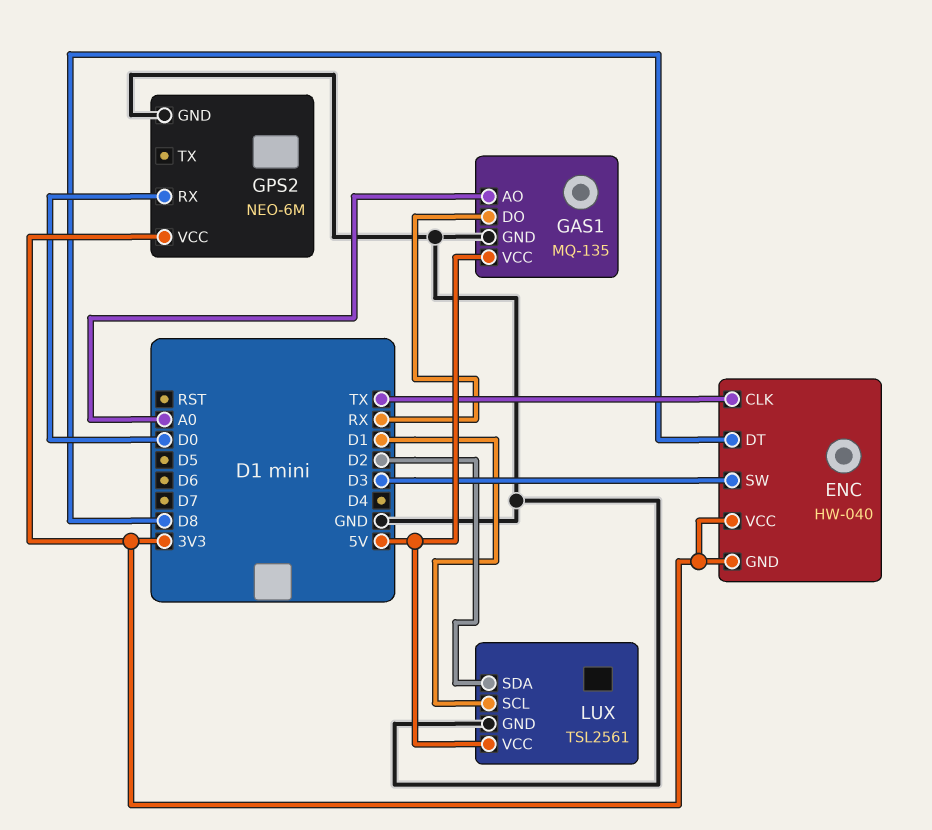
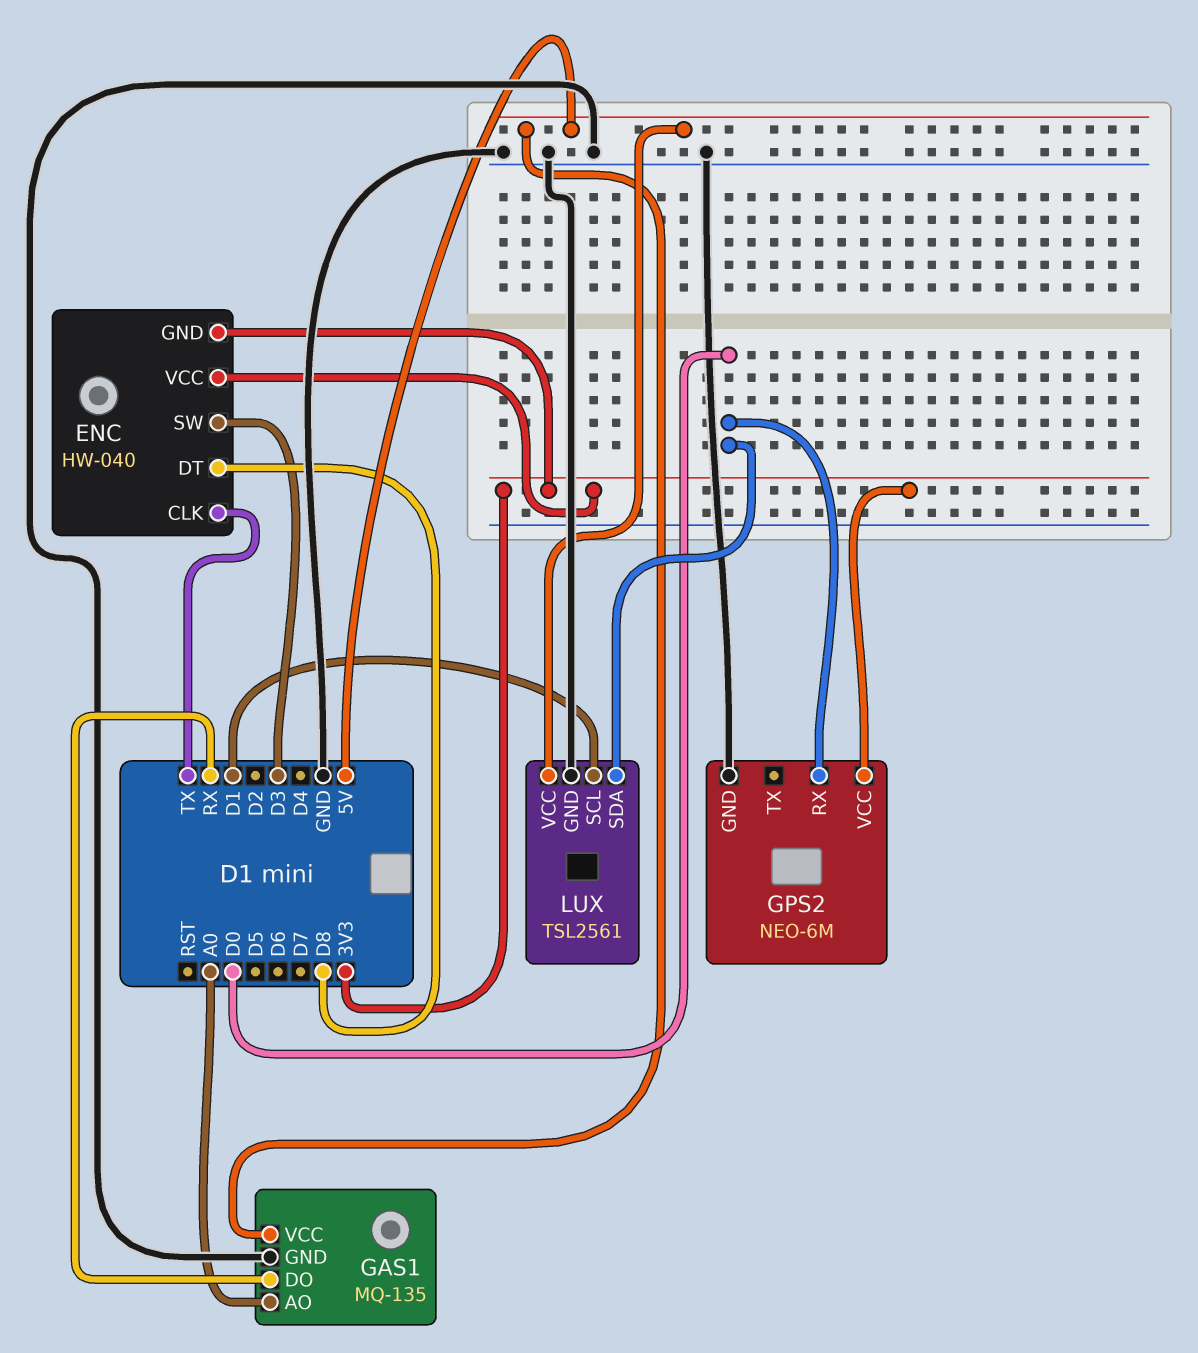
LUX pin SDA: D2 -> D0

